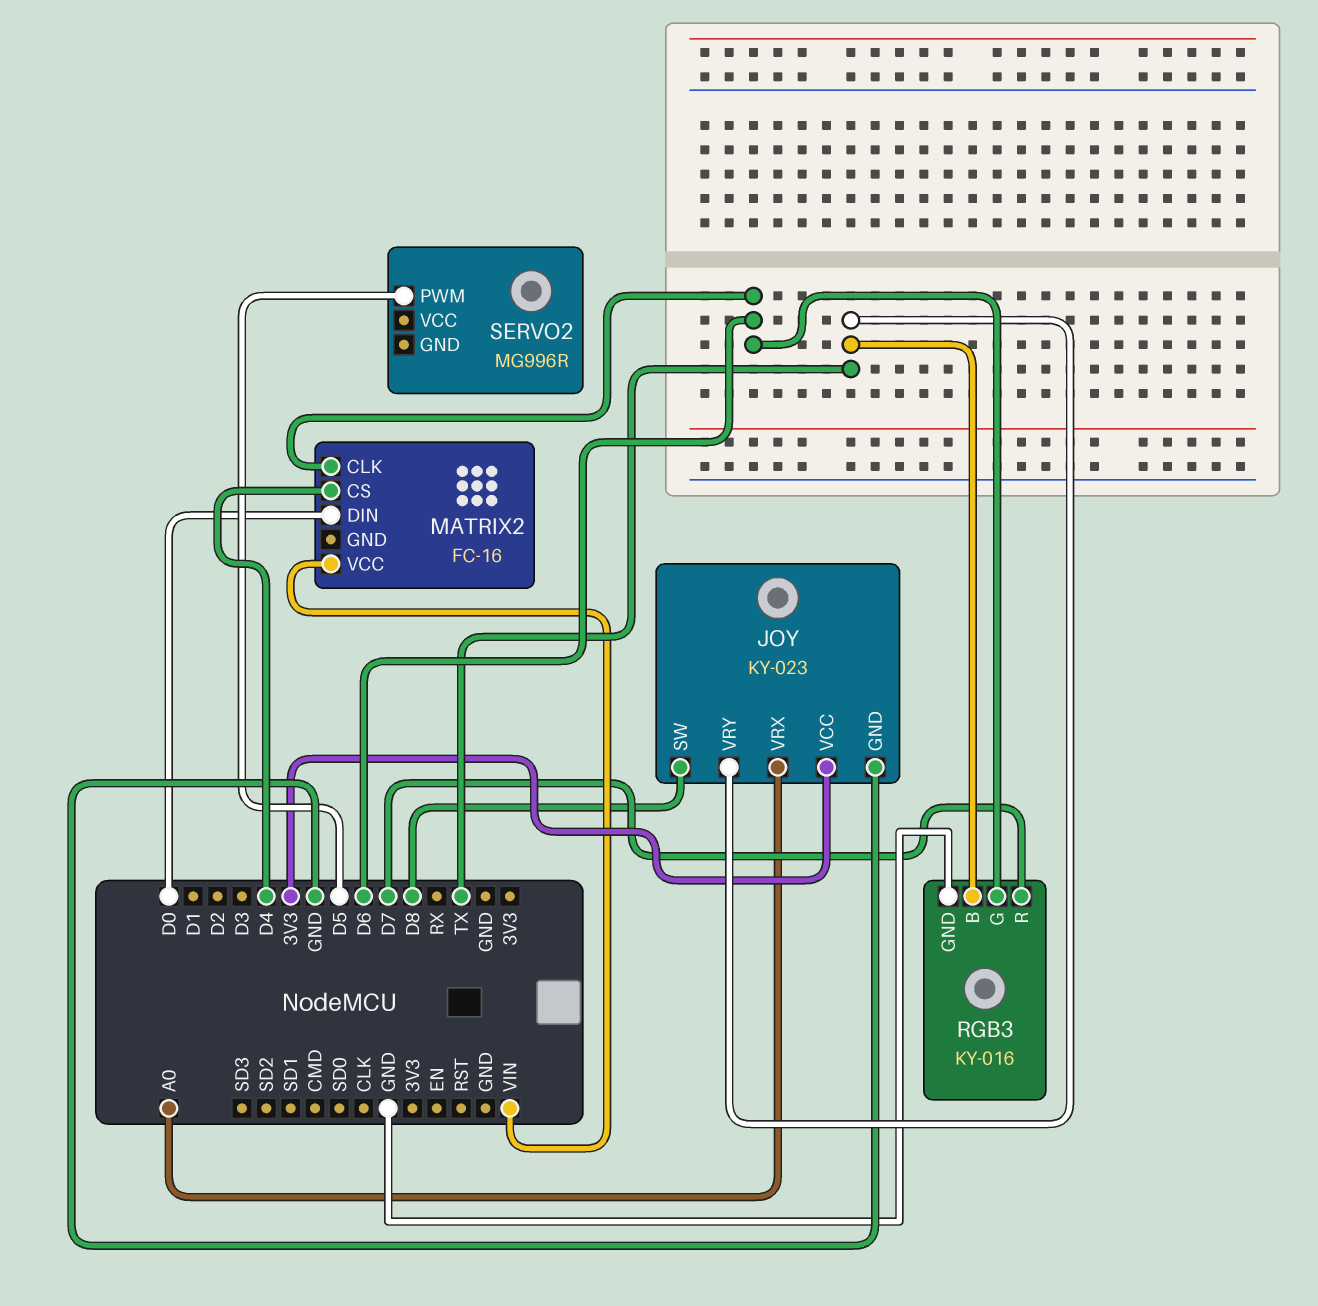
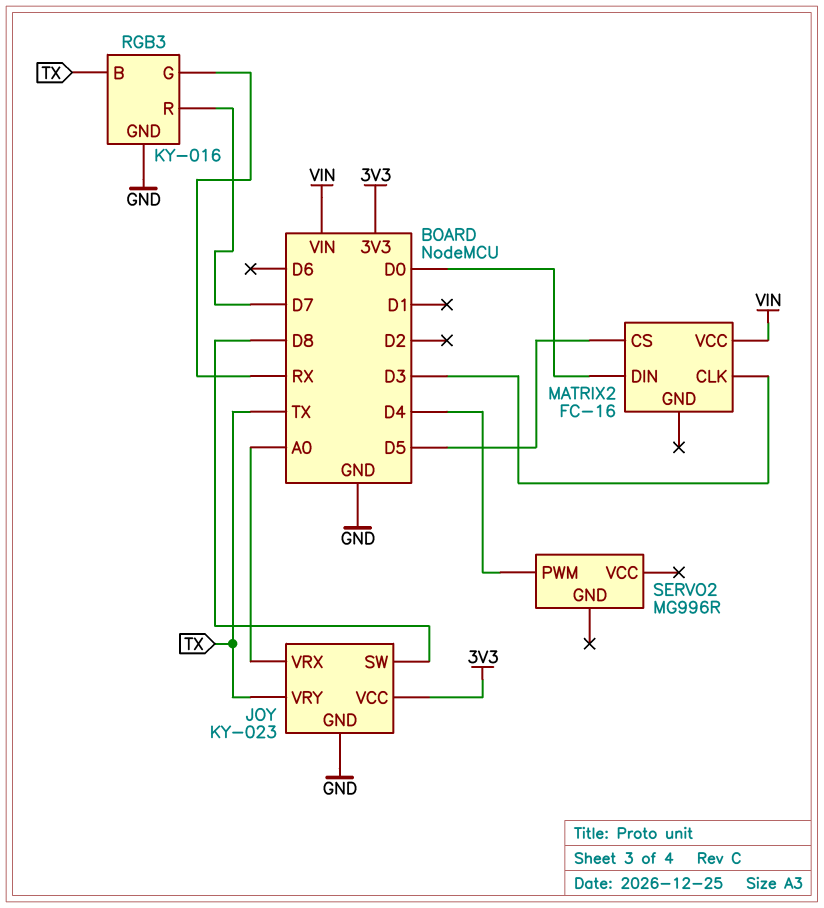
MATRIX2 pin CLK: D6 -> D3
MATRIX2 pin CS: D4 -> D5
RGB3 pin G: D6 -> RX
SERVO2 pin PWM: D5 -> D4

